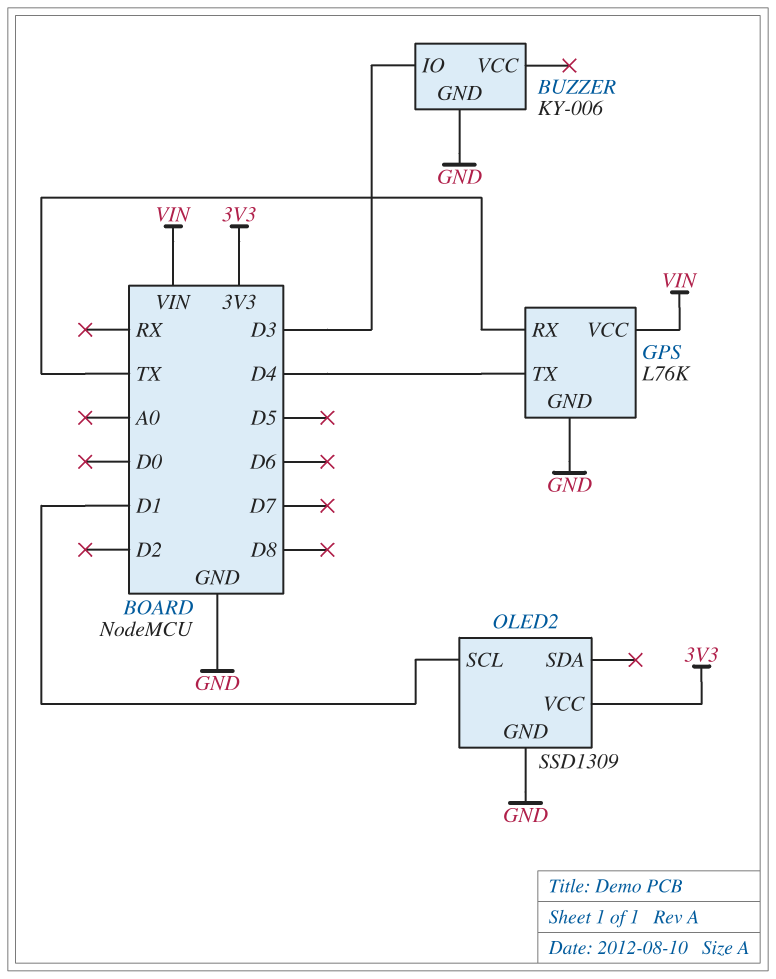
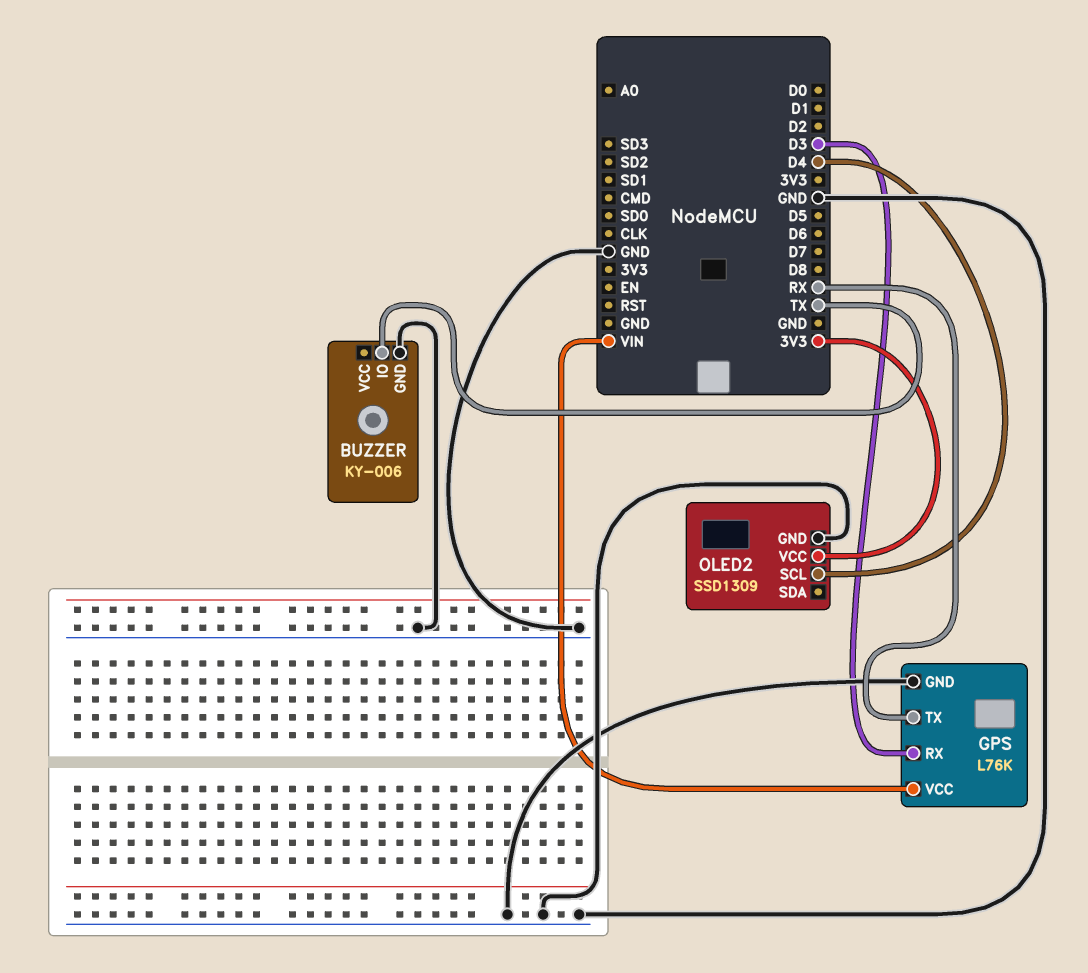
BUZZER pin IO: D3 -> TX
GPS pin RX: TX -> D3
GPS pin TX: D4 -> RX
OLED2 pin SCL: D1 -> D4

